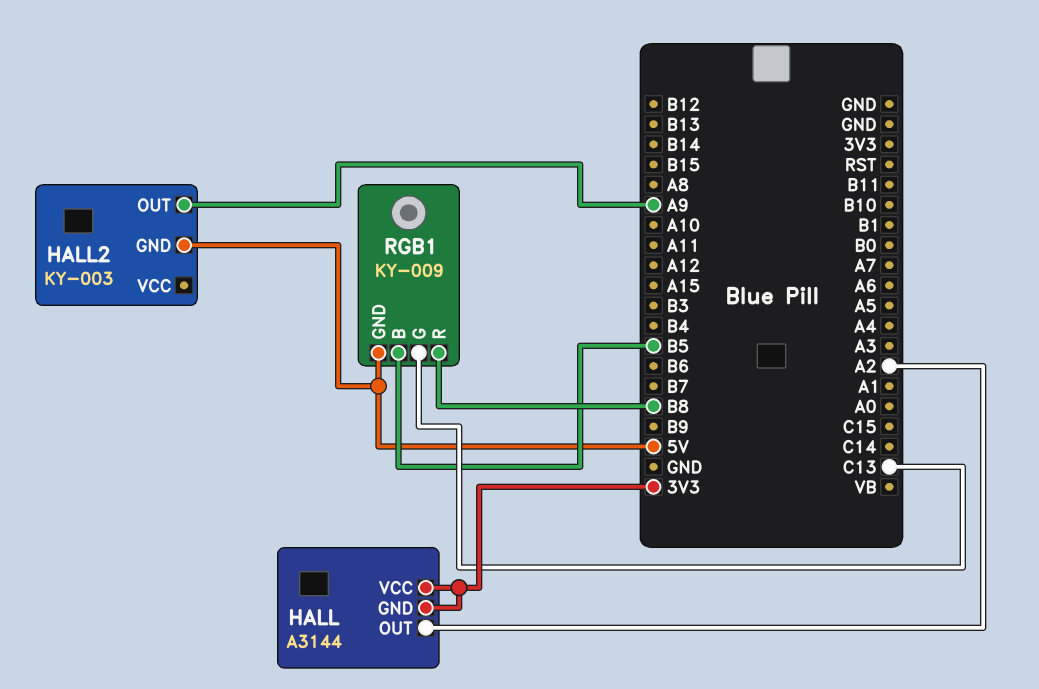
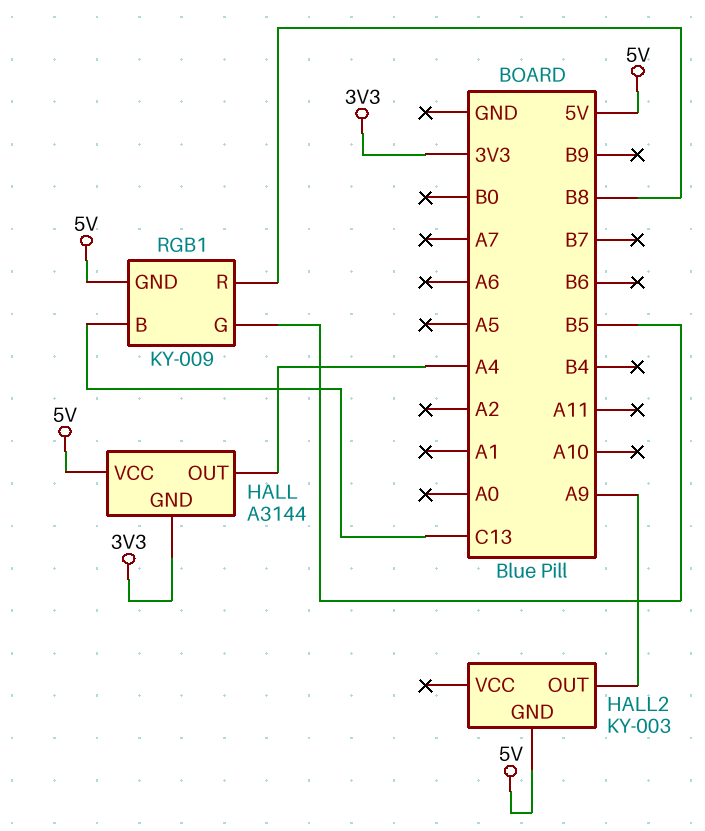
HALL pin OUT: A2 -> A4
HALL pin VCC: 3V3 -> 5V
RGB1 pin B: B5 -> C13
RGB1 pin G: C13 -> B5

